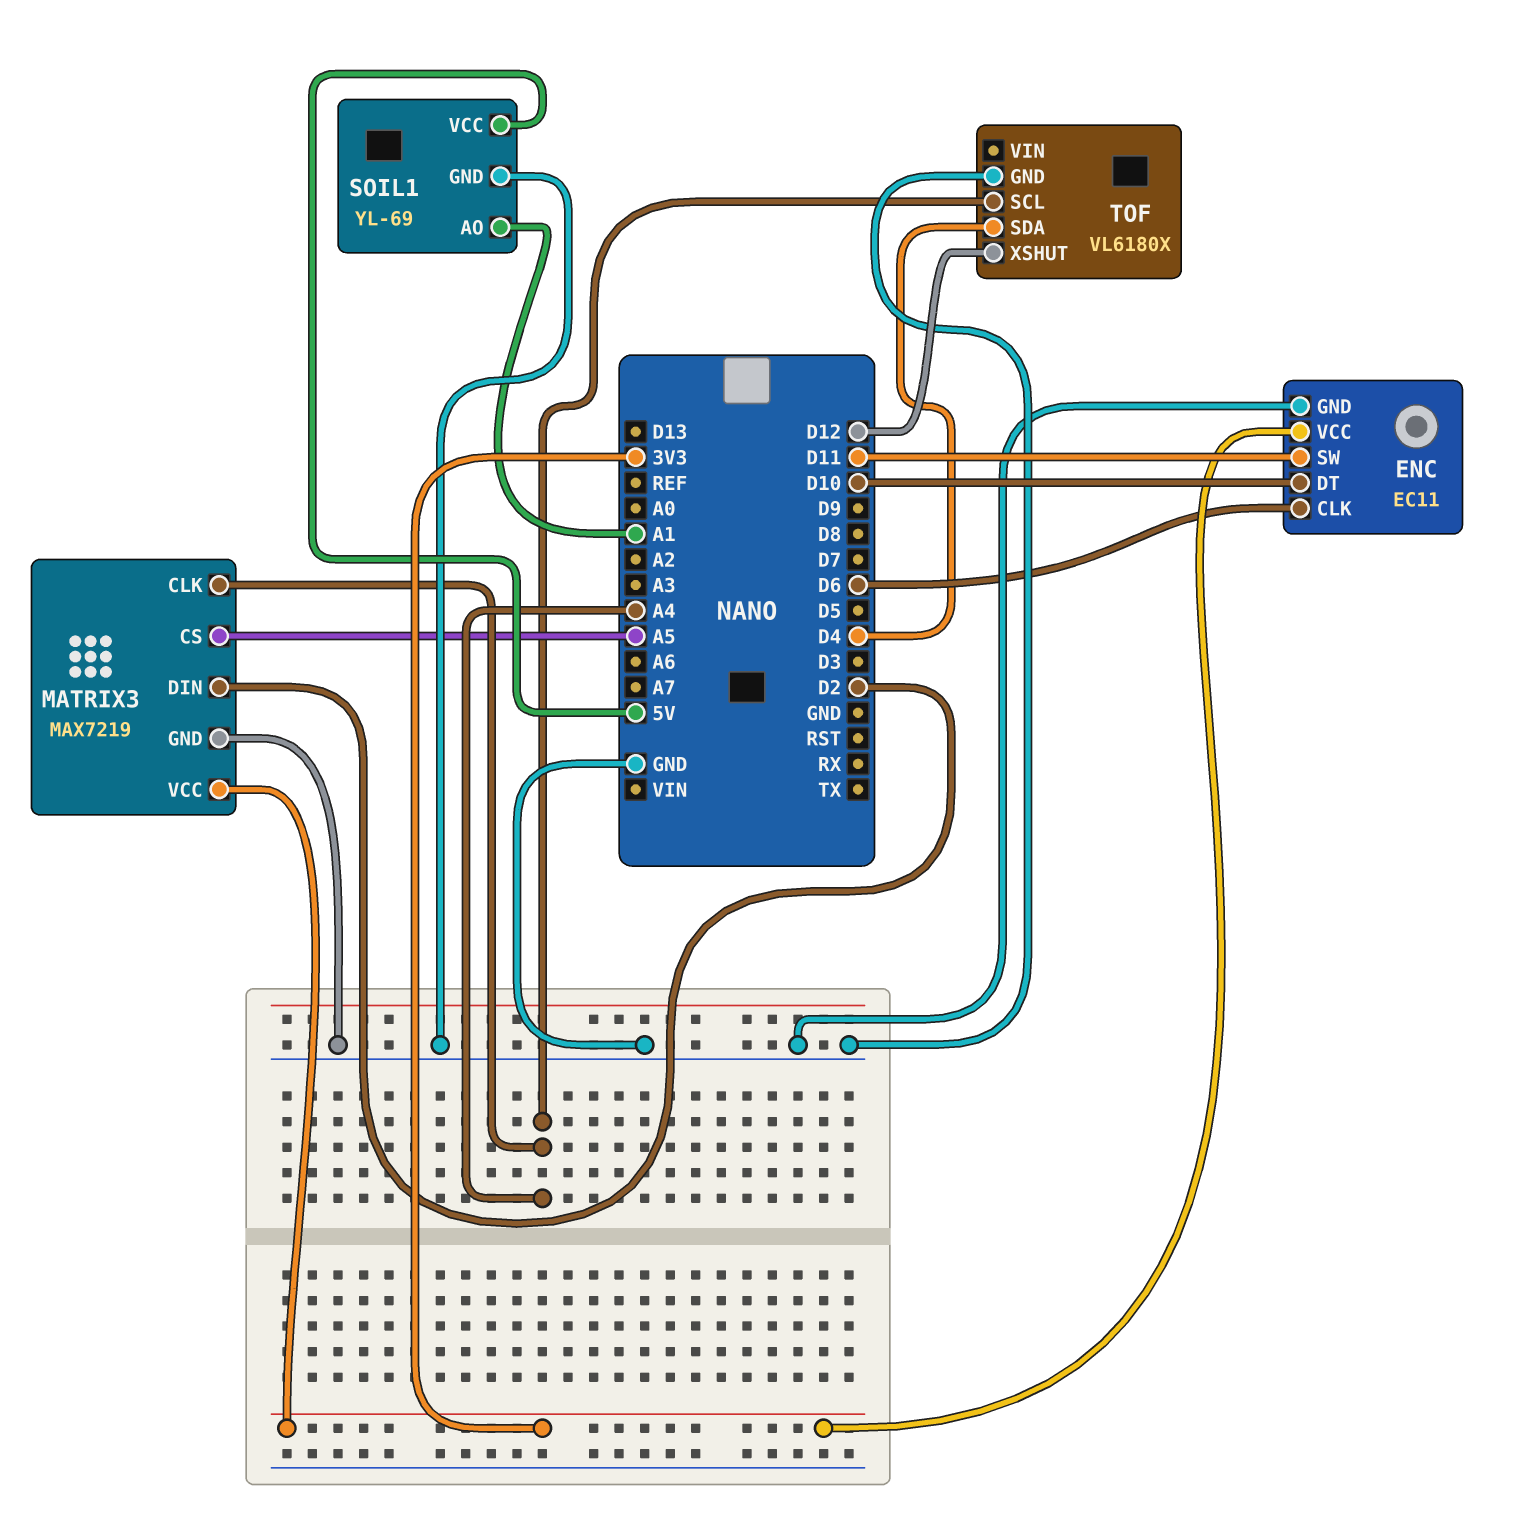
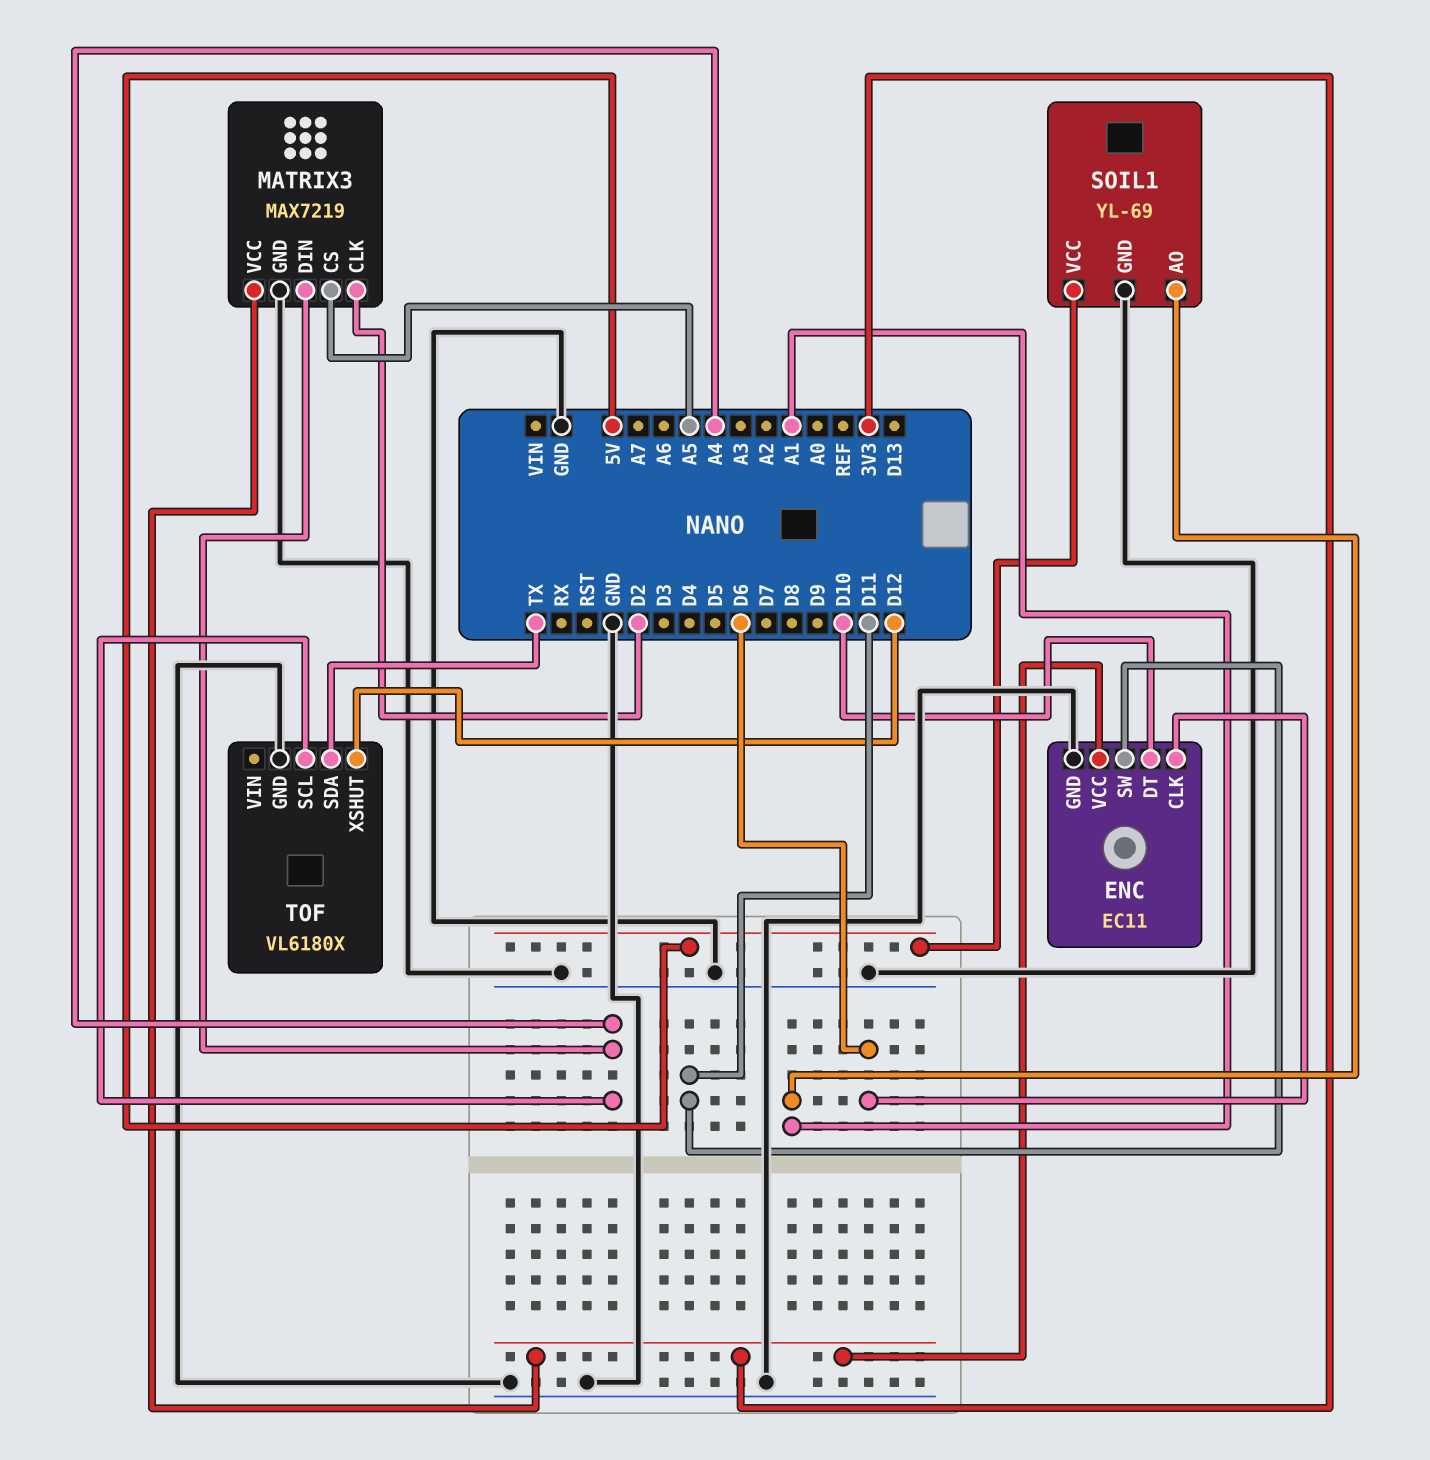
MATRIX3 pin CLK: A4 -> D2
MATRIX3 pin DIN: D2 -> A4
TOF pin SDA: D4 -> TX

